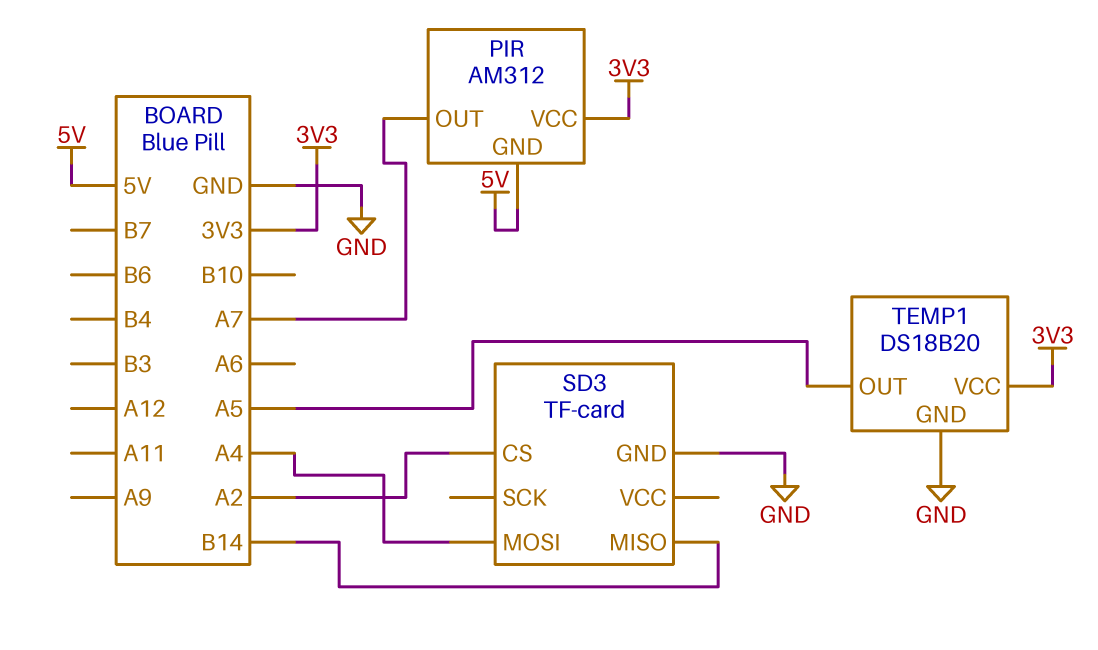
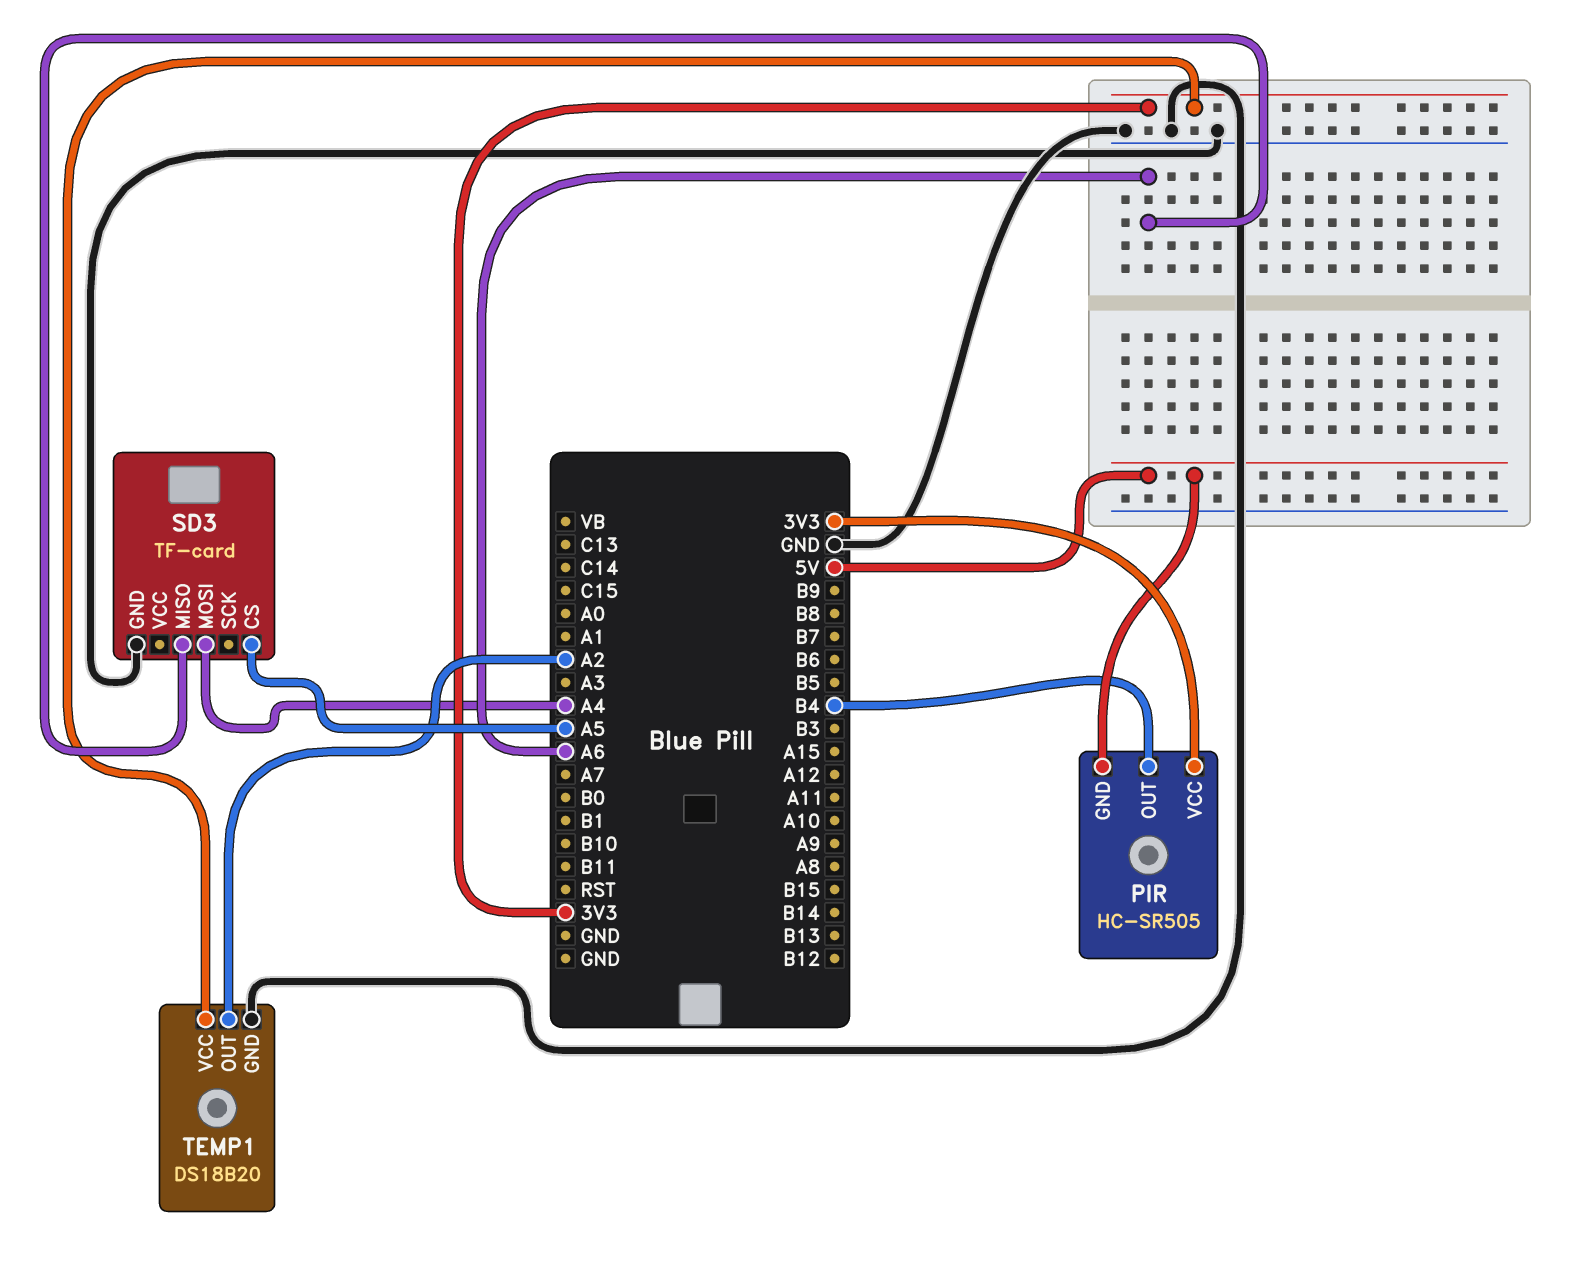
PIR: AM312 -> HC-SR505
PIR pin OUT: A7 -> B4
SD3 pin CS: A2 -> A5
SD3 pin MISO: B14 -> A6
TEMP1 pin OUT: A5 -> A2

